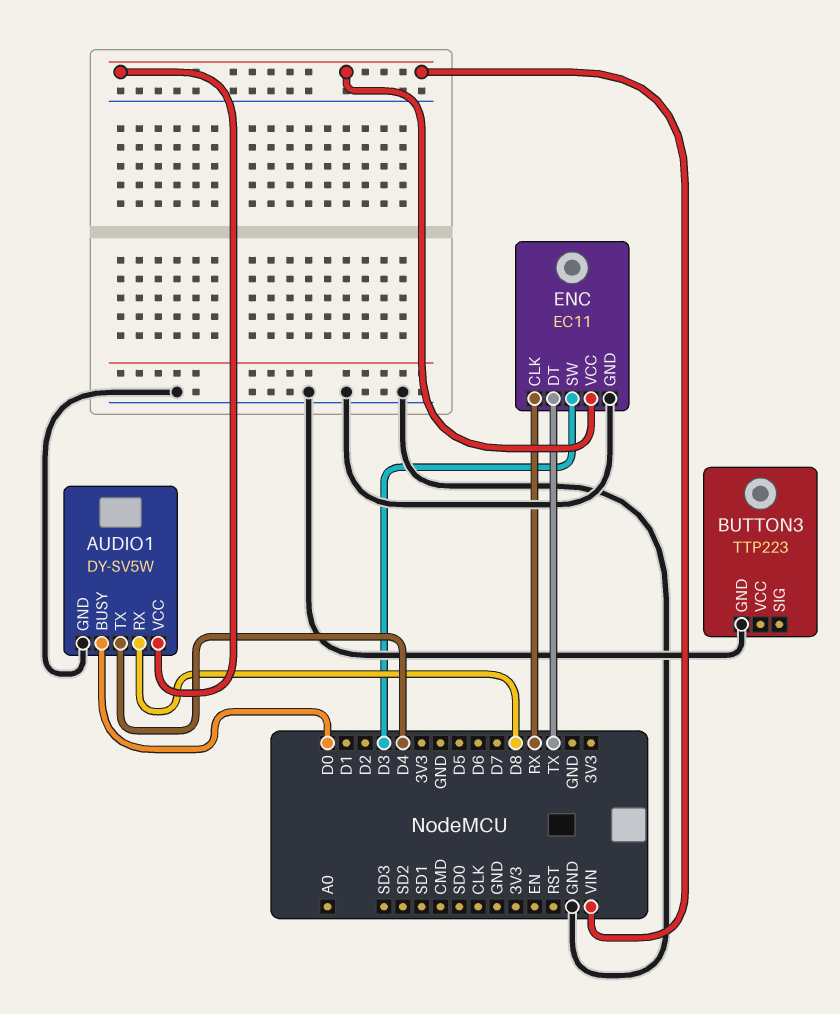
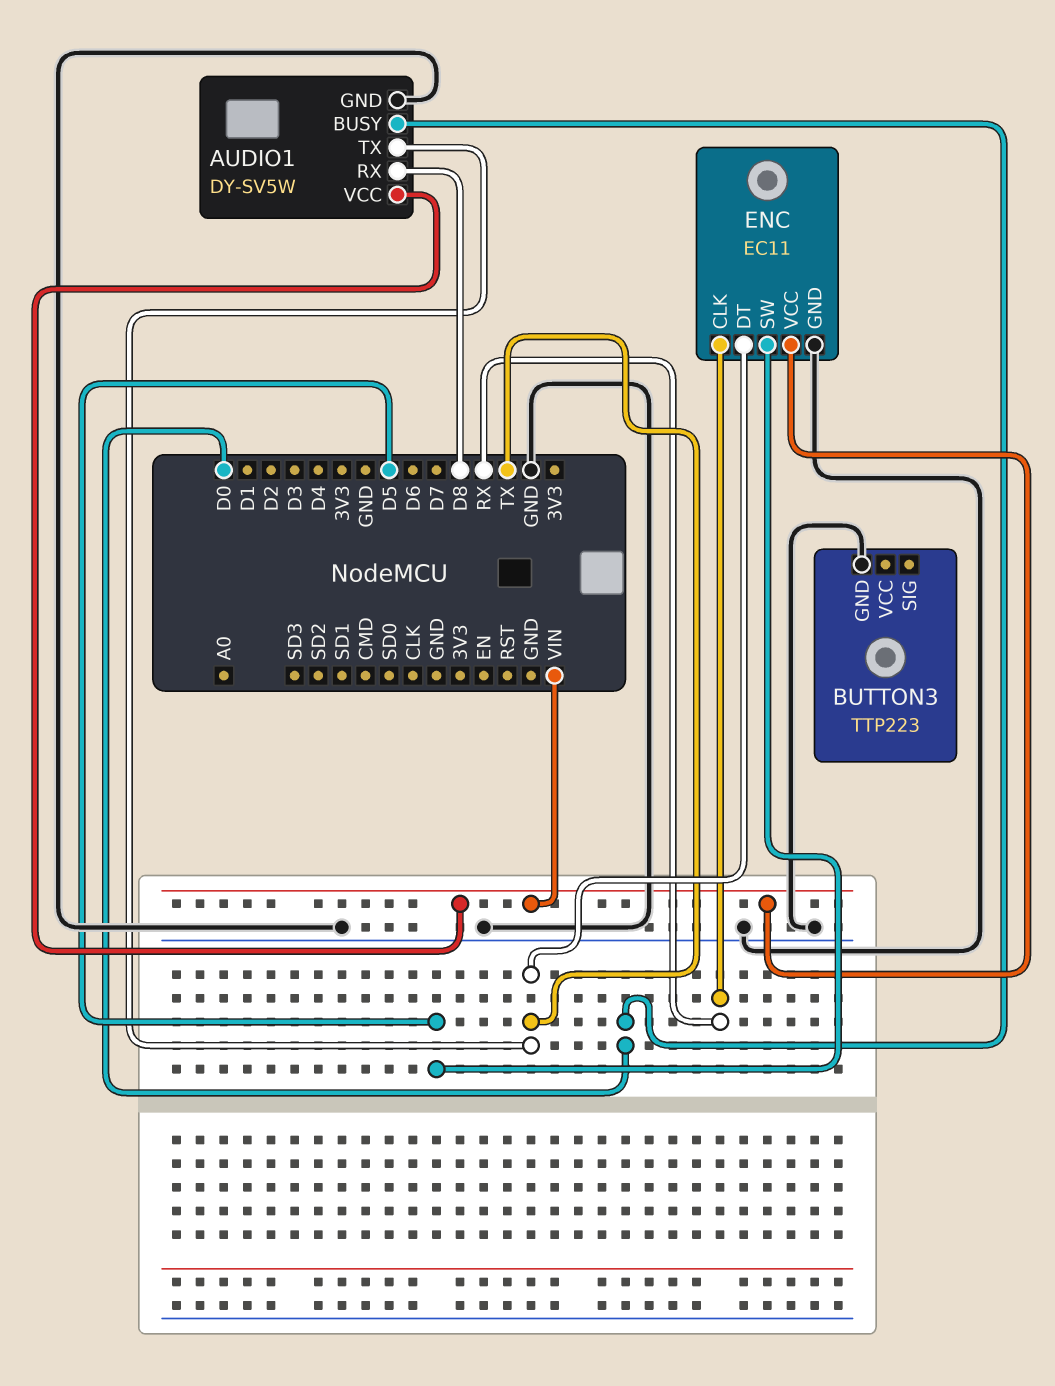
AUDIO1 pin TX: D4 -> TX
ENC pin SW: D3 -> D5

